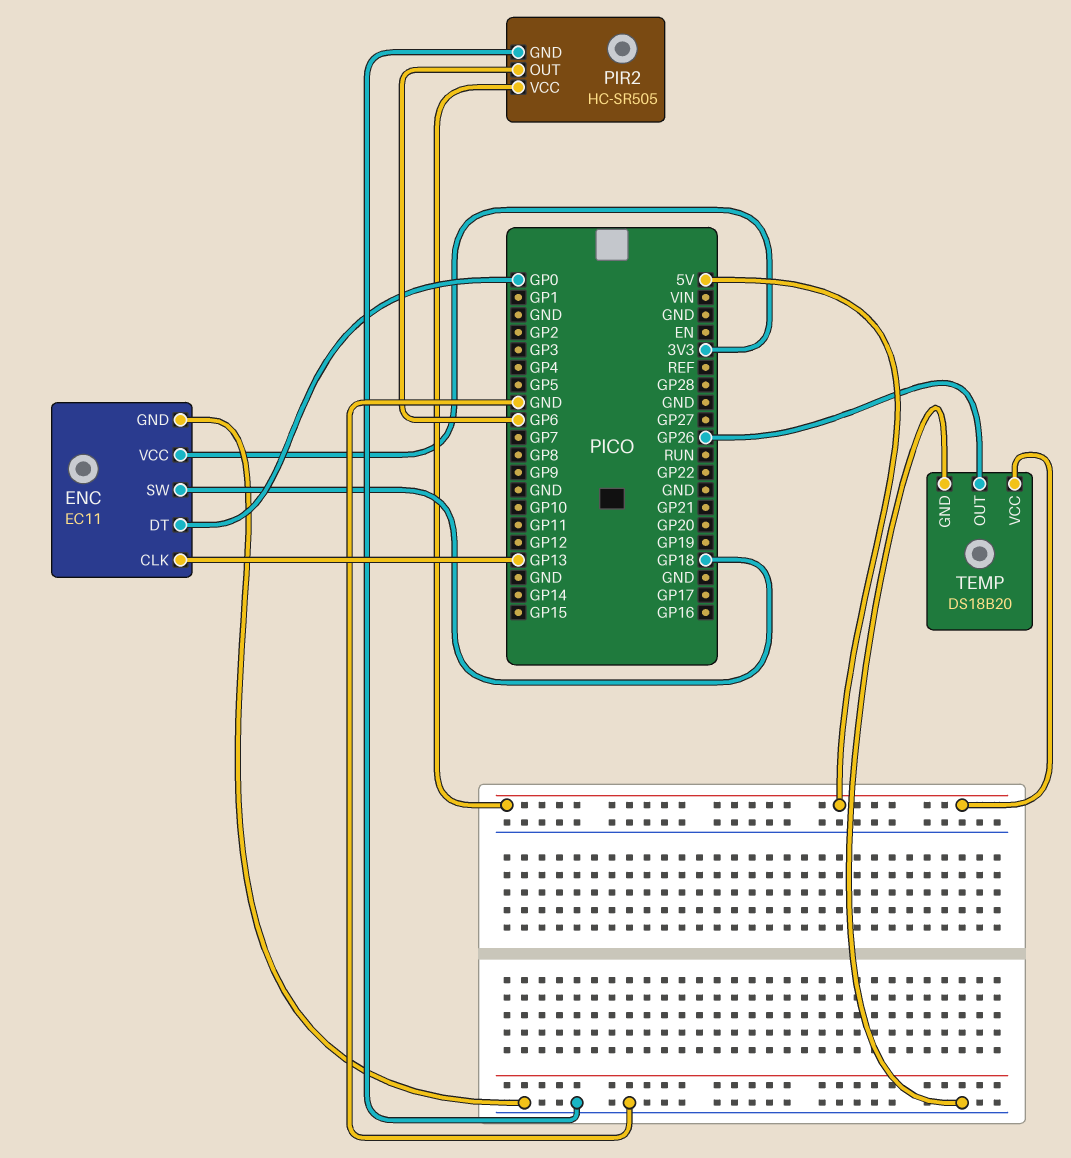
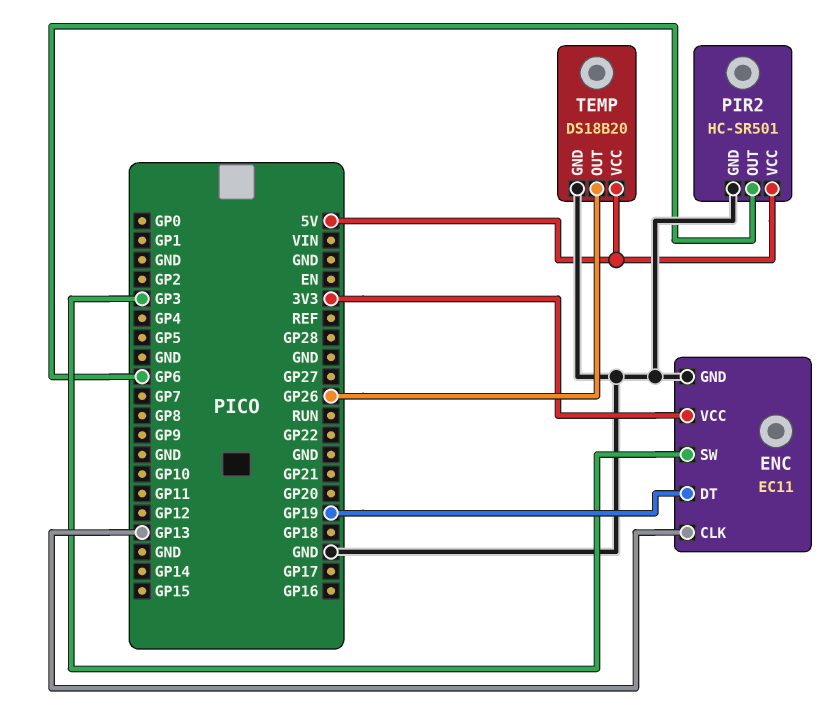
ENC pin DT: GP0 -> GP19
ENC pin SW: GP18 -> GP3
PIR2: HC-SR505 -> HC-SR501

